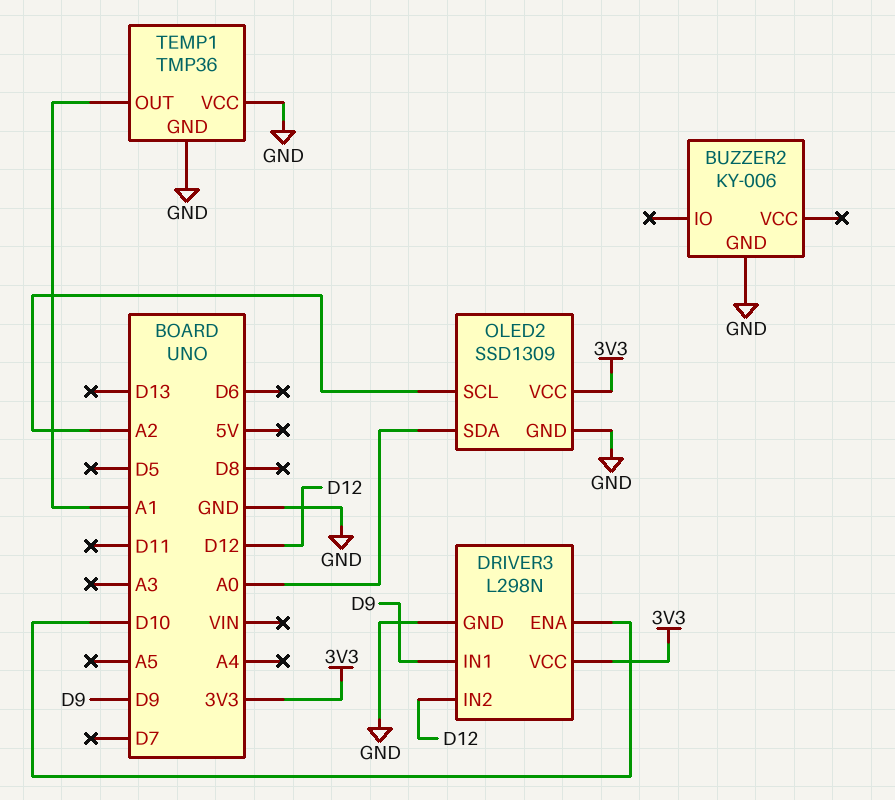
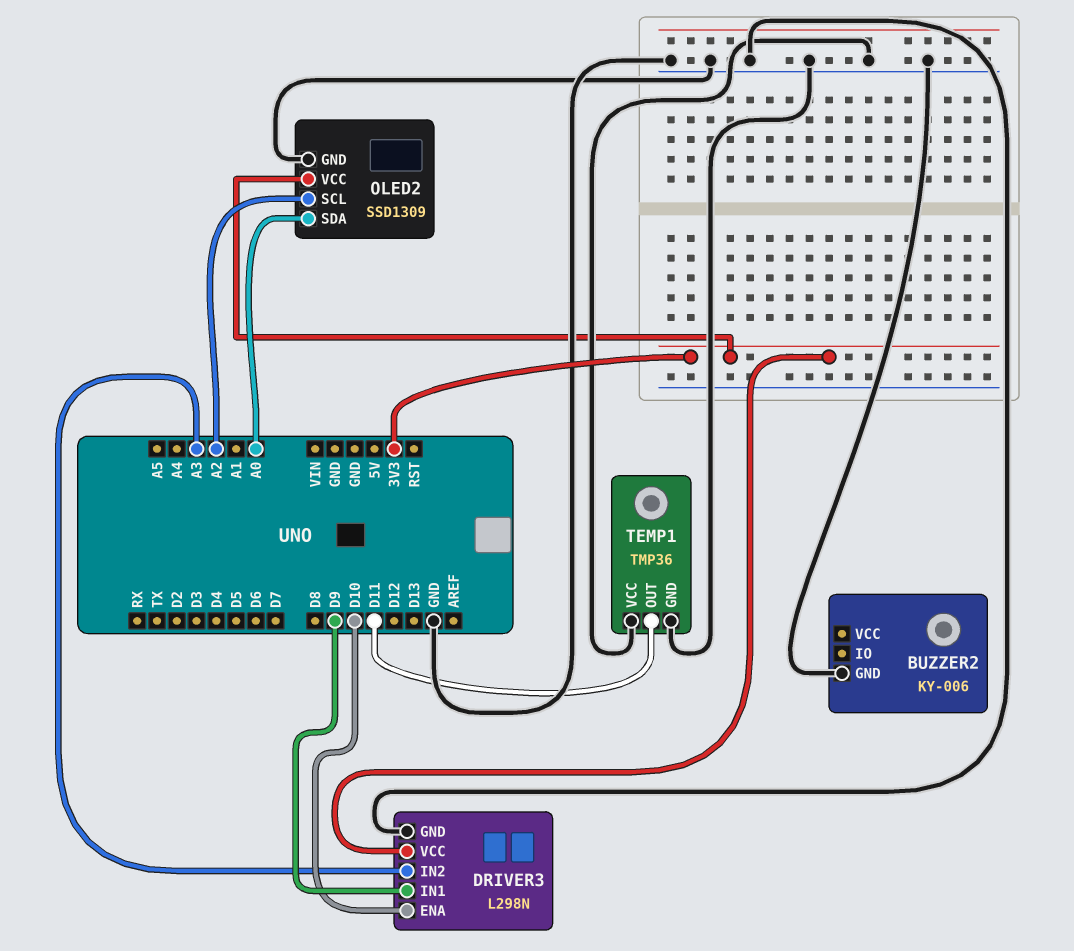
DRIVER3 pin IN2: D12 -> A3
TEMP1 pin OUT: A1 -> D11

